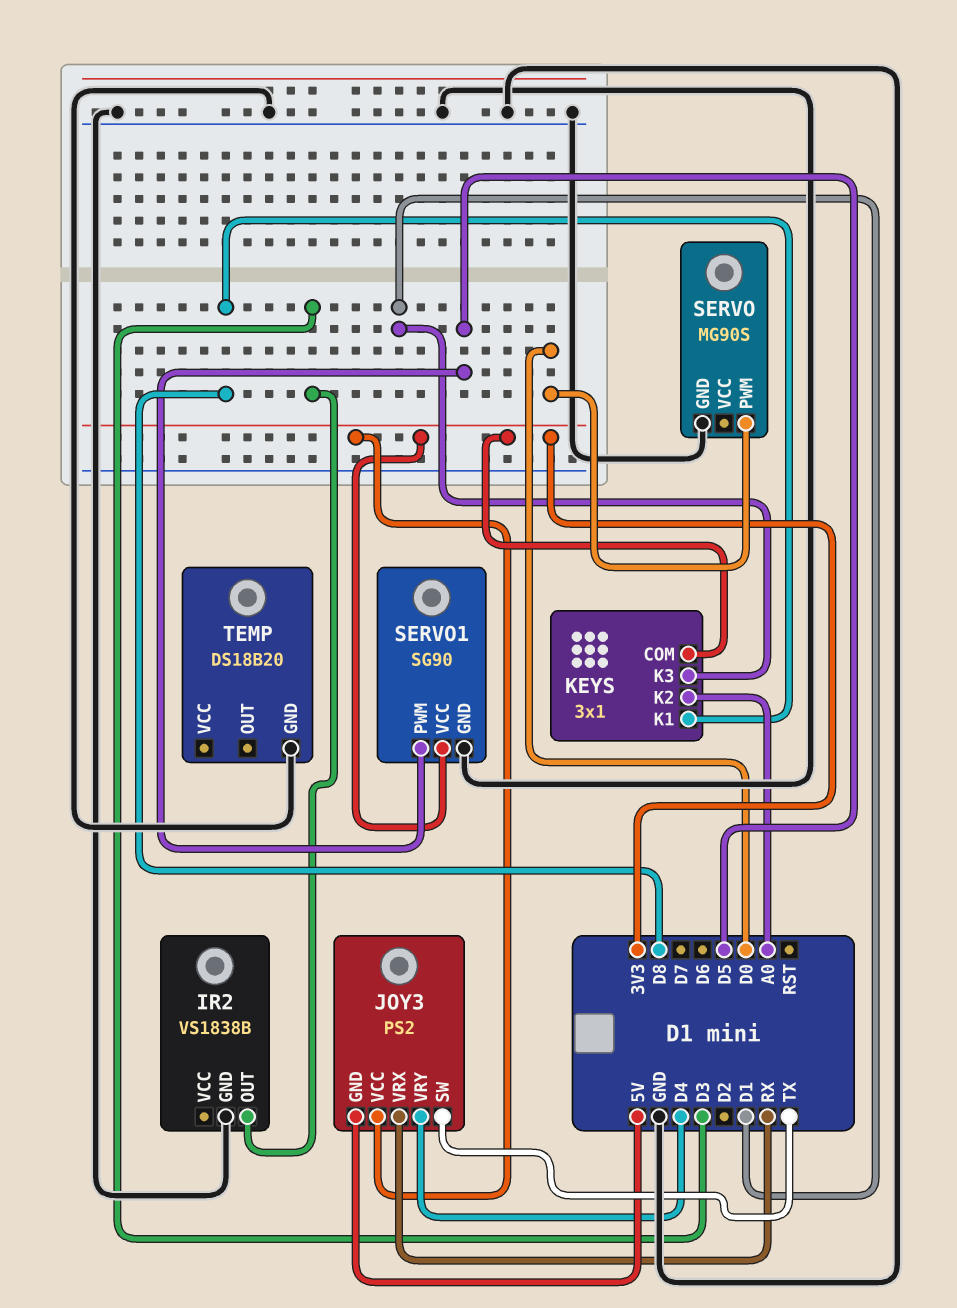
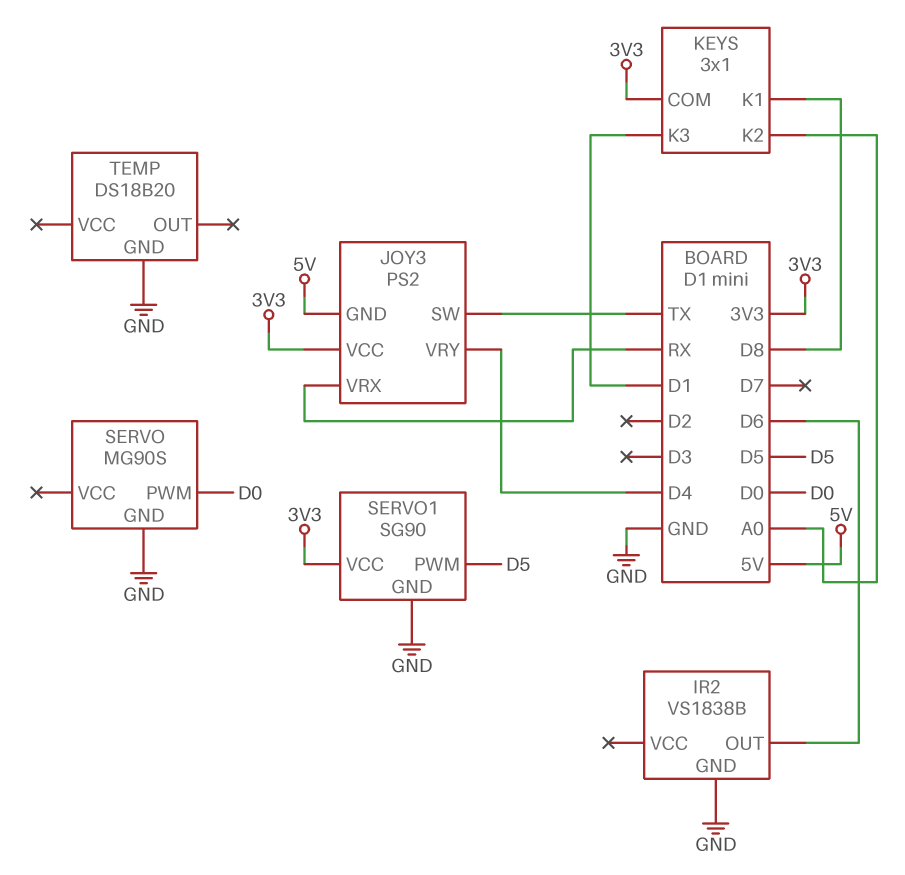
IR2 pin OUT: D3 -> D6

